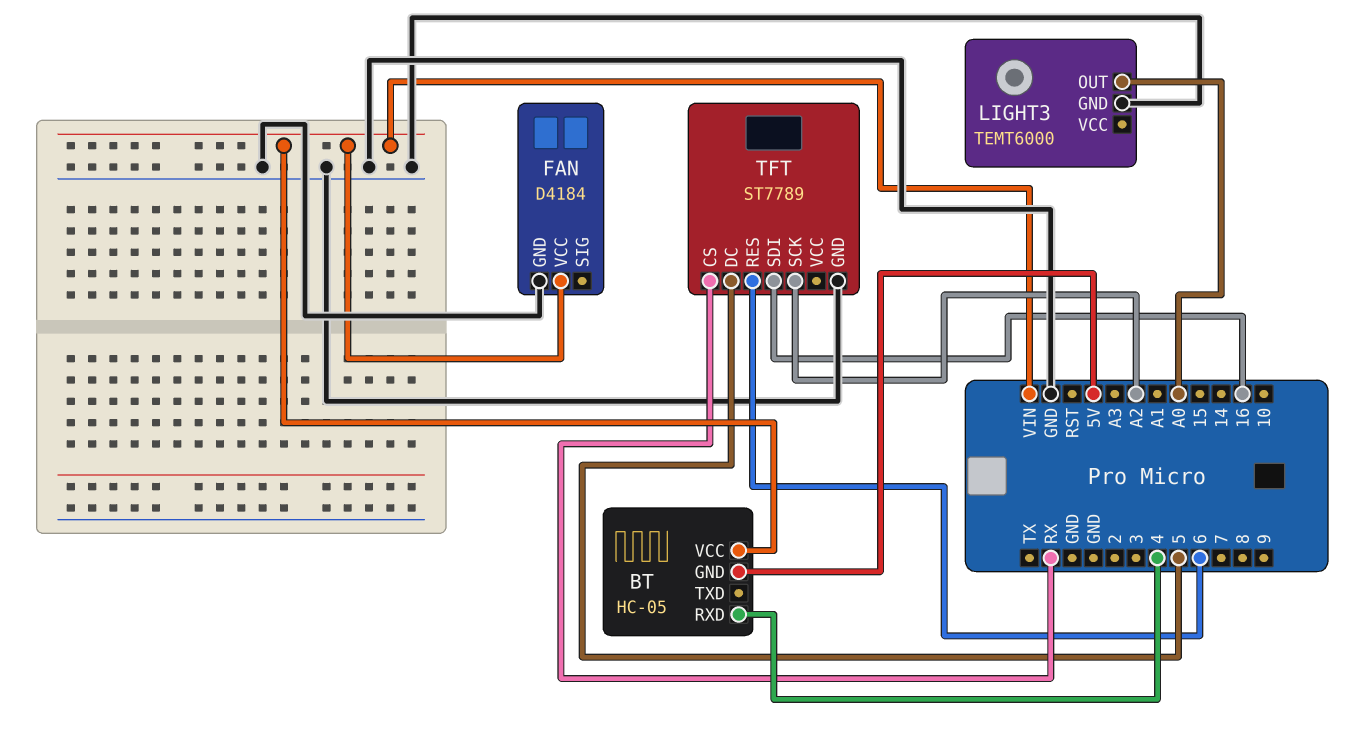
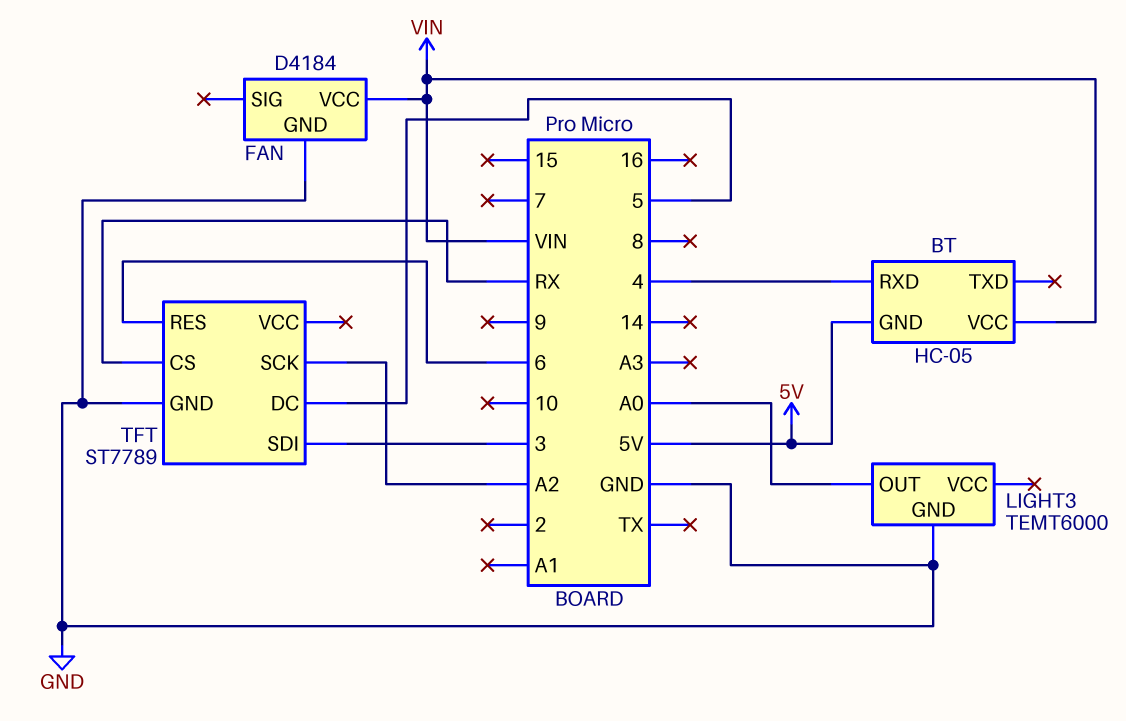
TFT pin SDI: 16 -> 3

